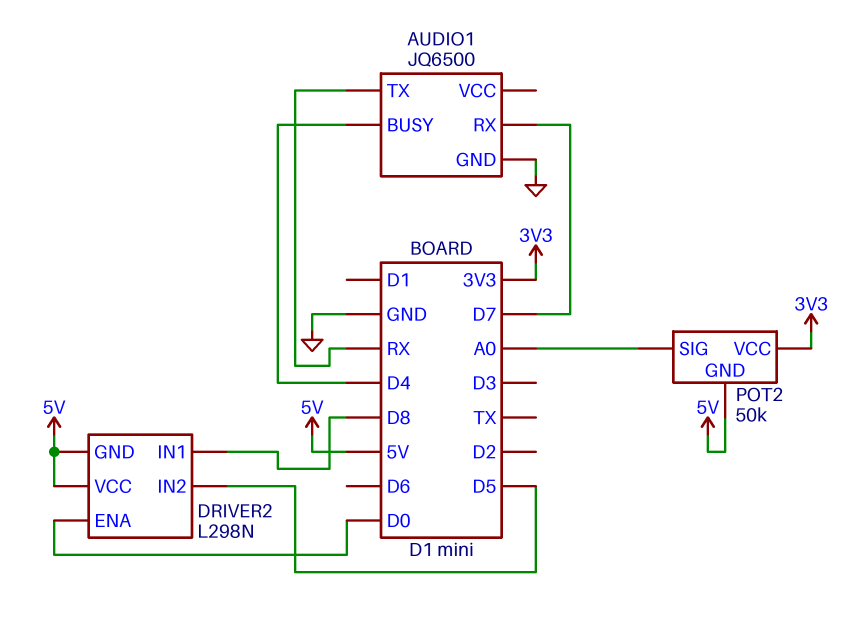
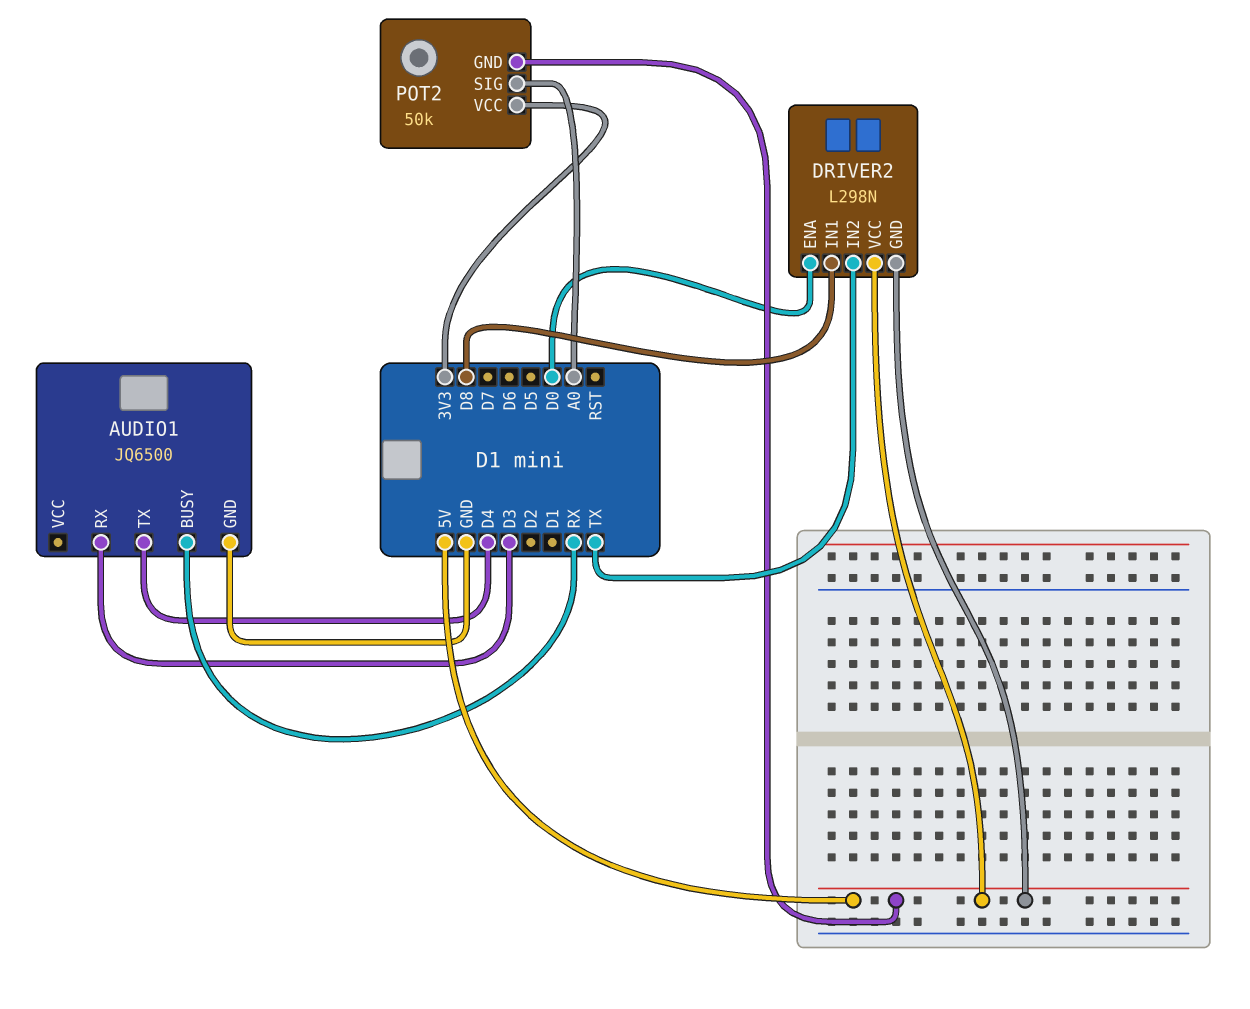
AUDIO1 pin BUSY: D4 -> RX
AUDIO1 pin RX: D7 -> D3
AUDIO1 pin TX: RX -> D4
DRIVER2 pin IN2: D5 -> TX

